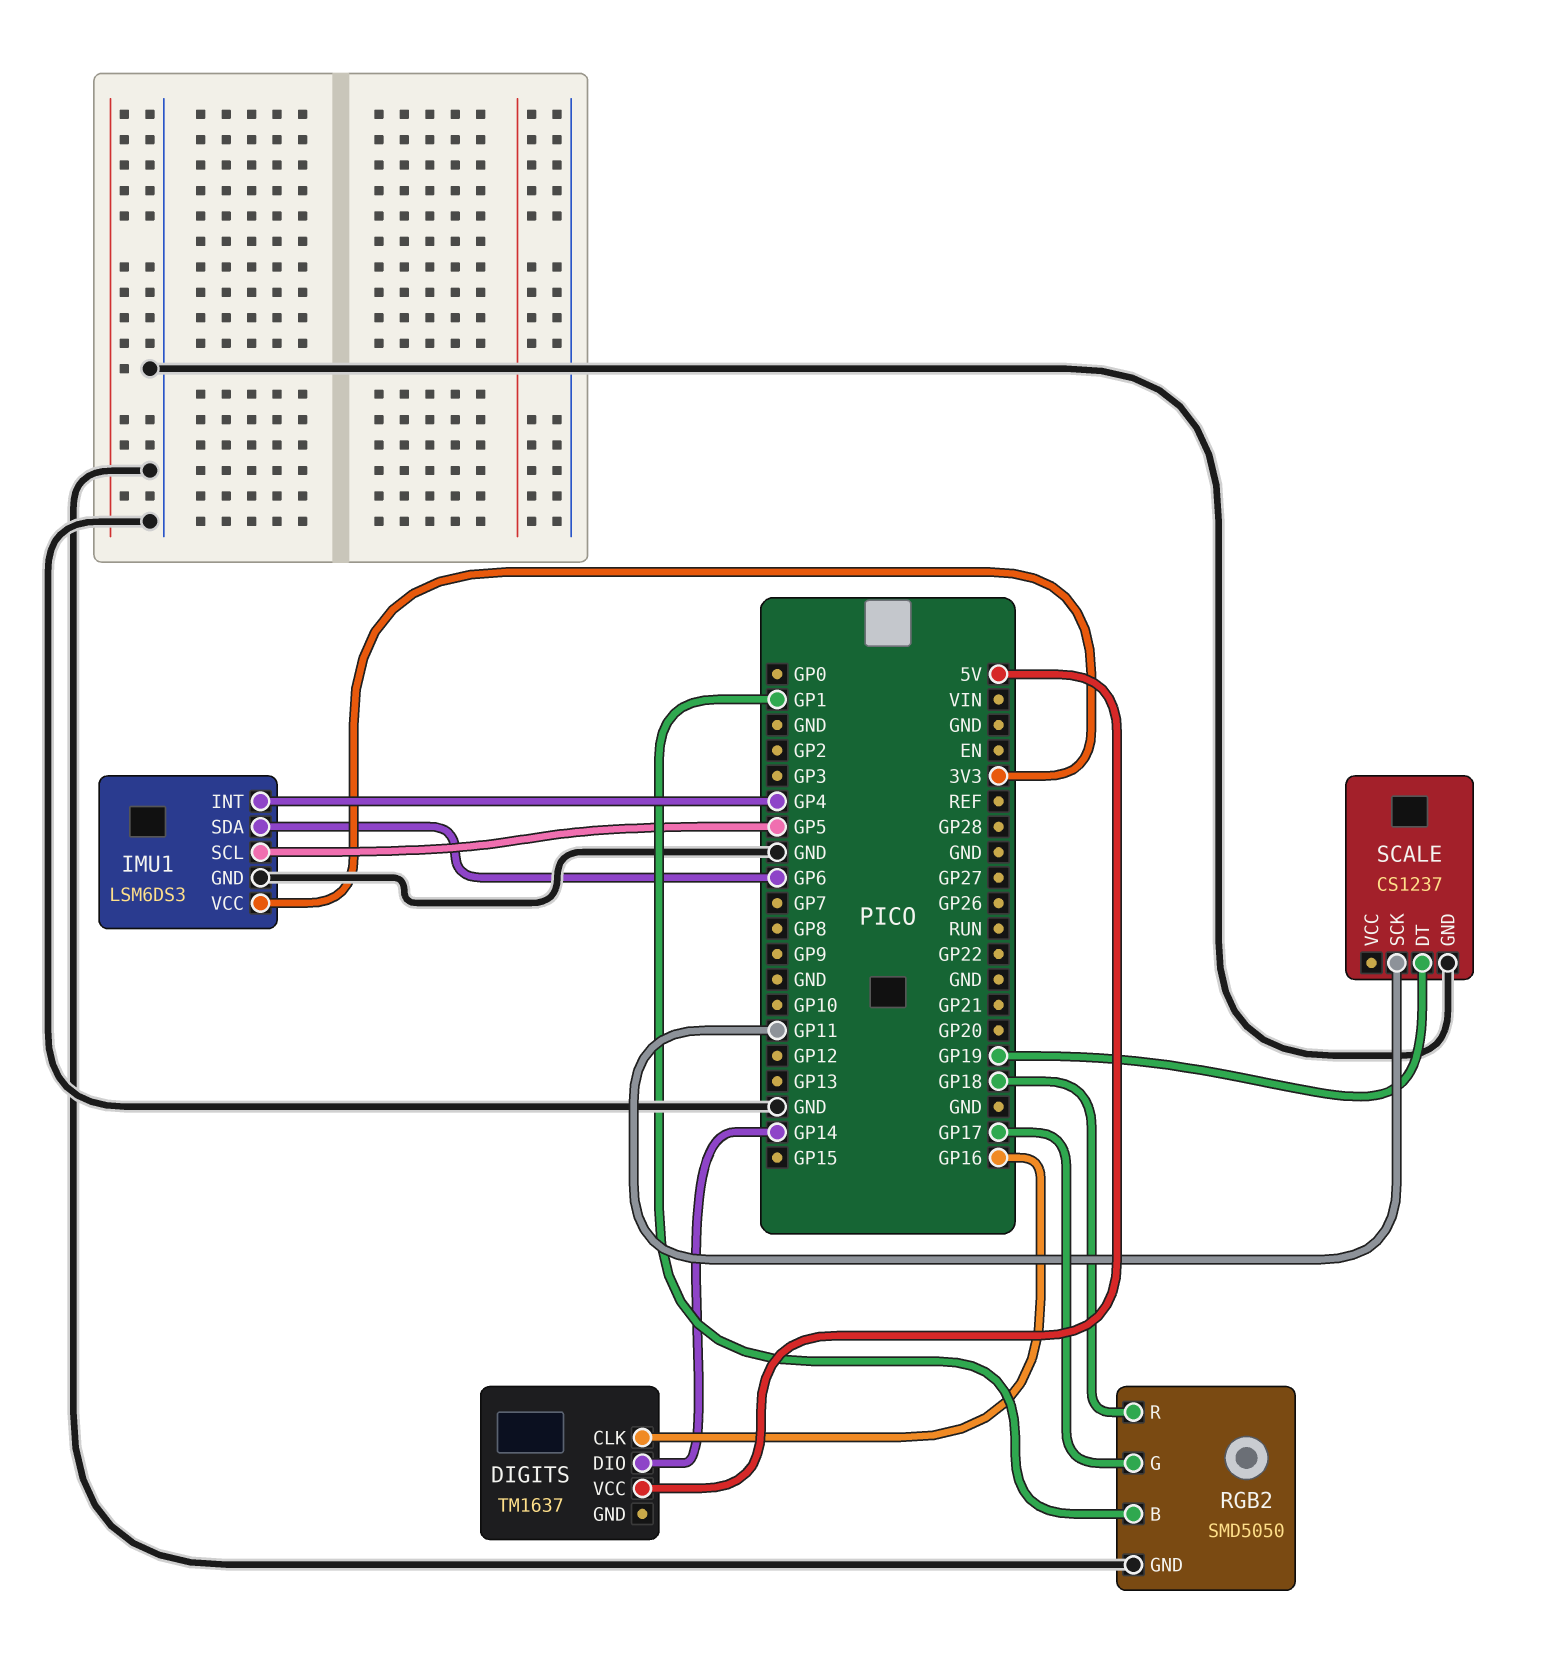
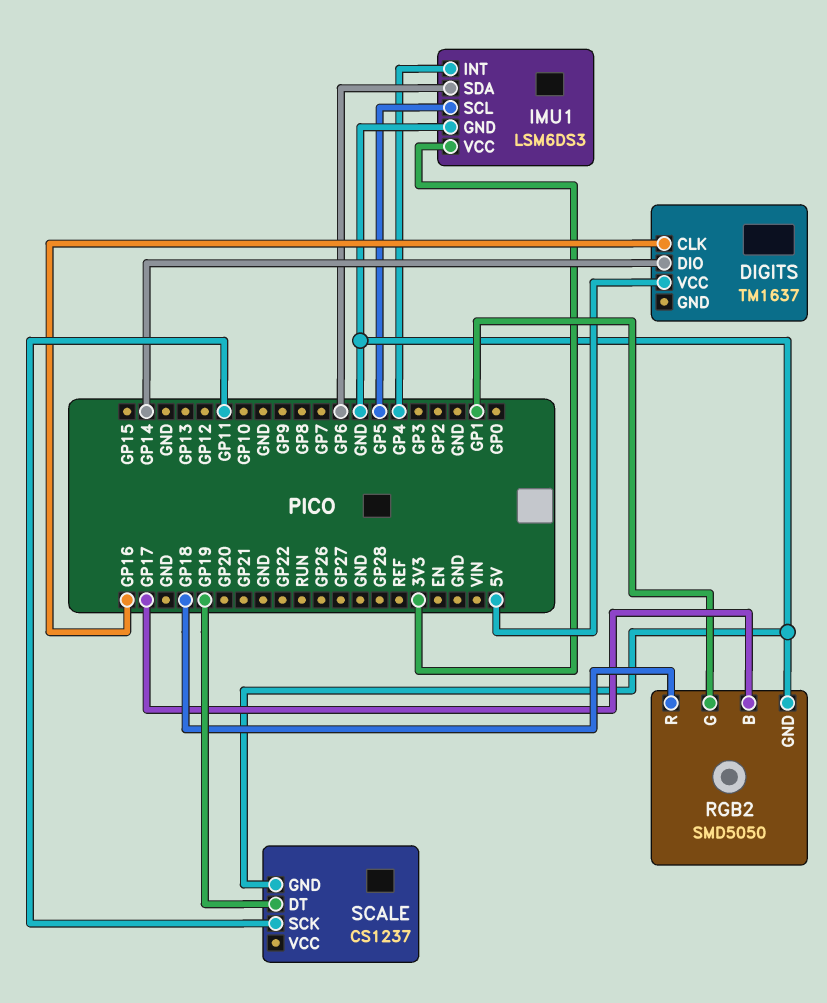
RGB2 pin B: GP1 -> GP17
RGB2 pin G: GP17 -> GP1

